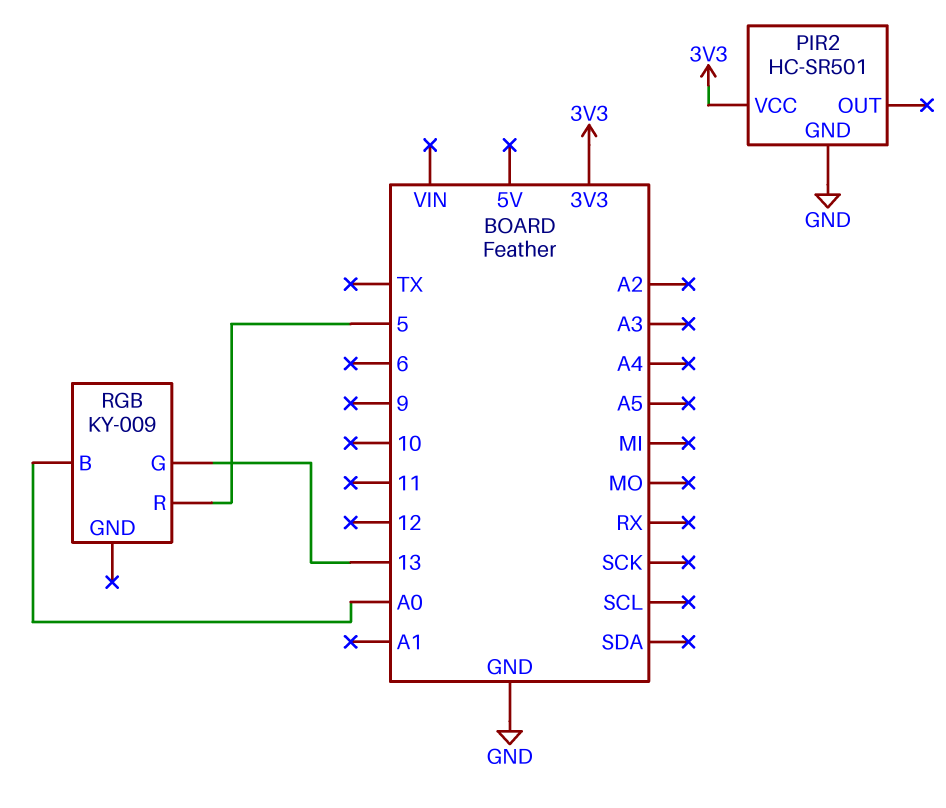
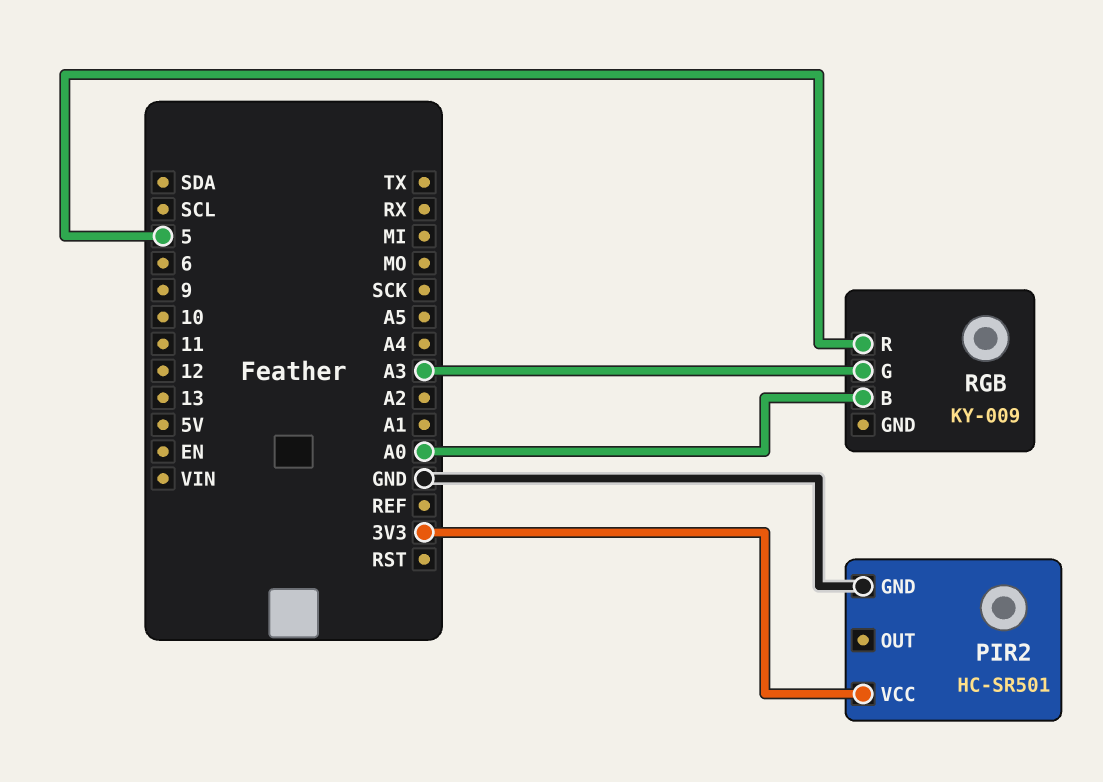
RGB pin G: 13 -> A3

